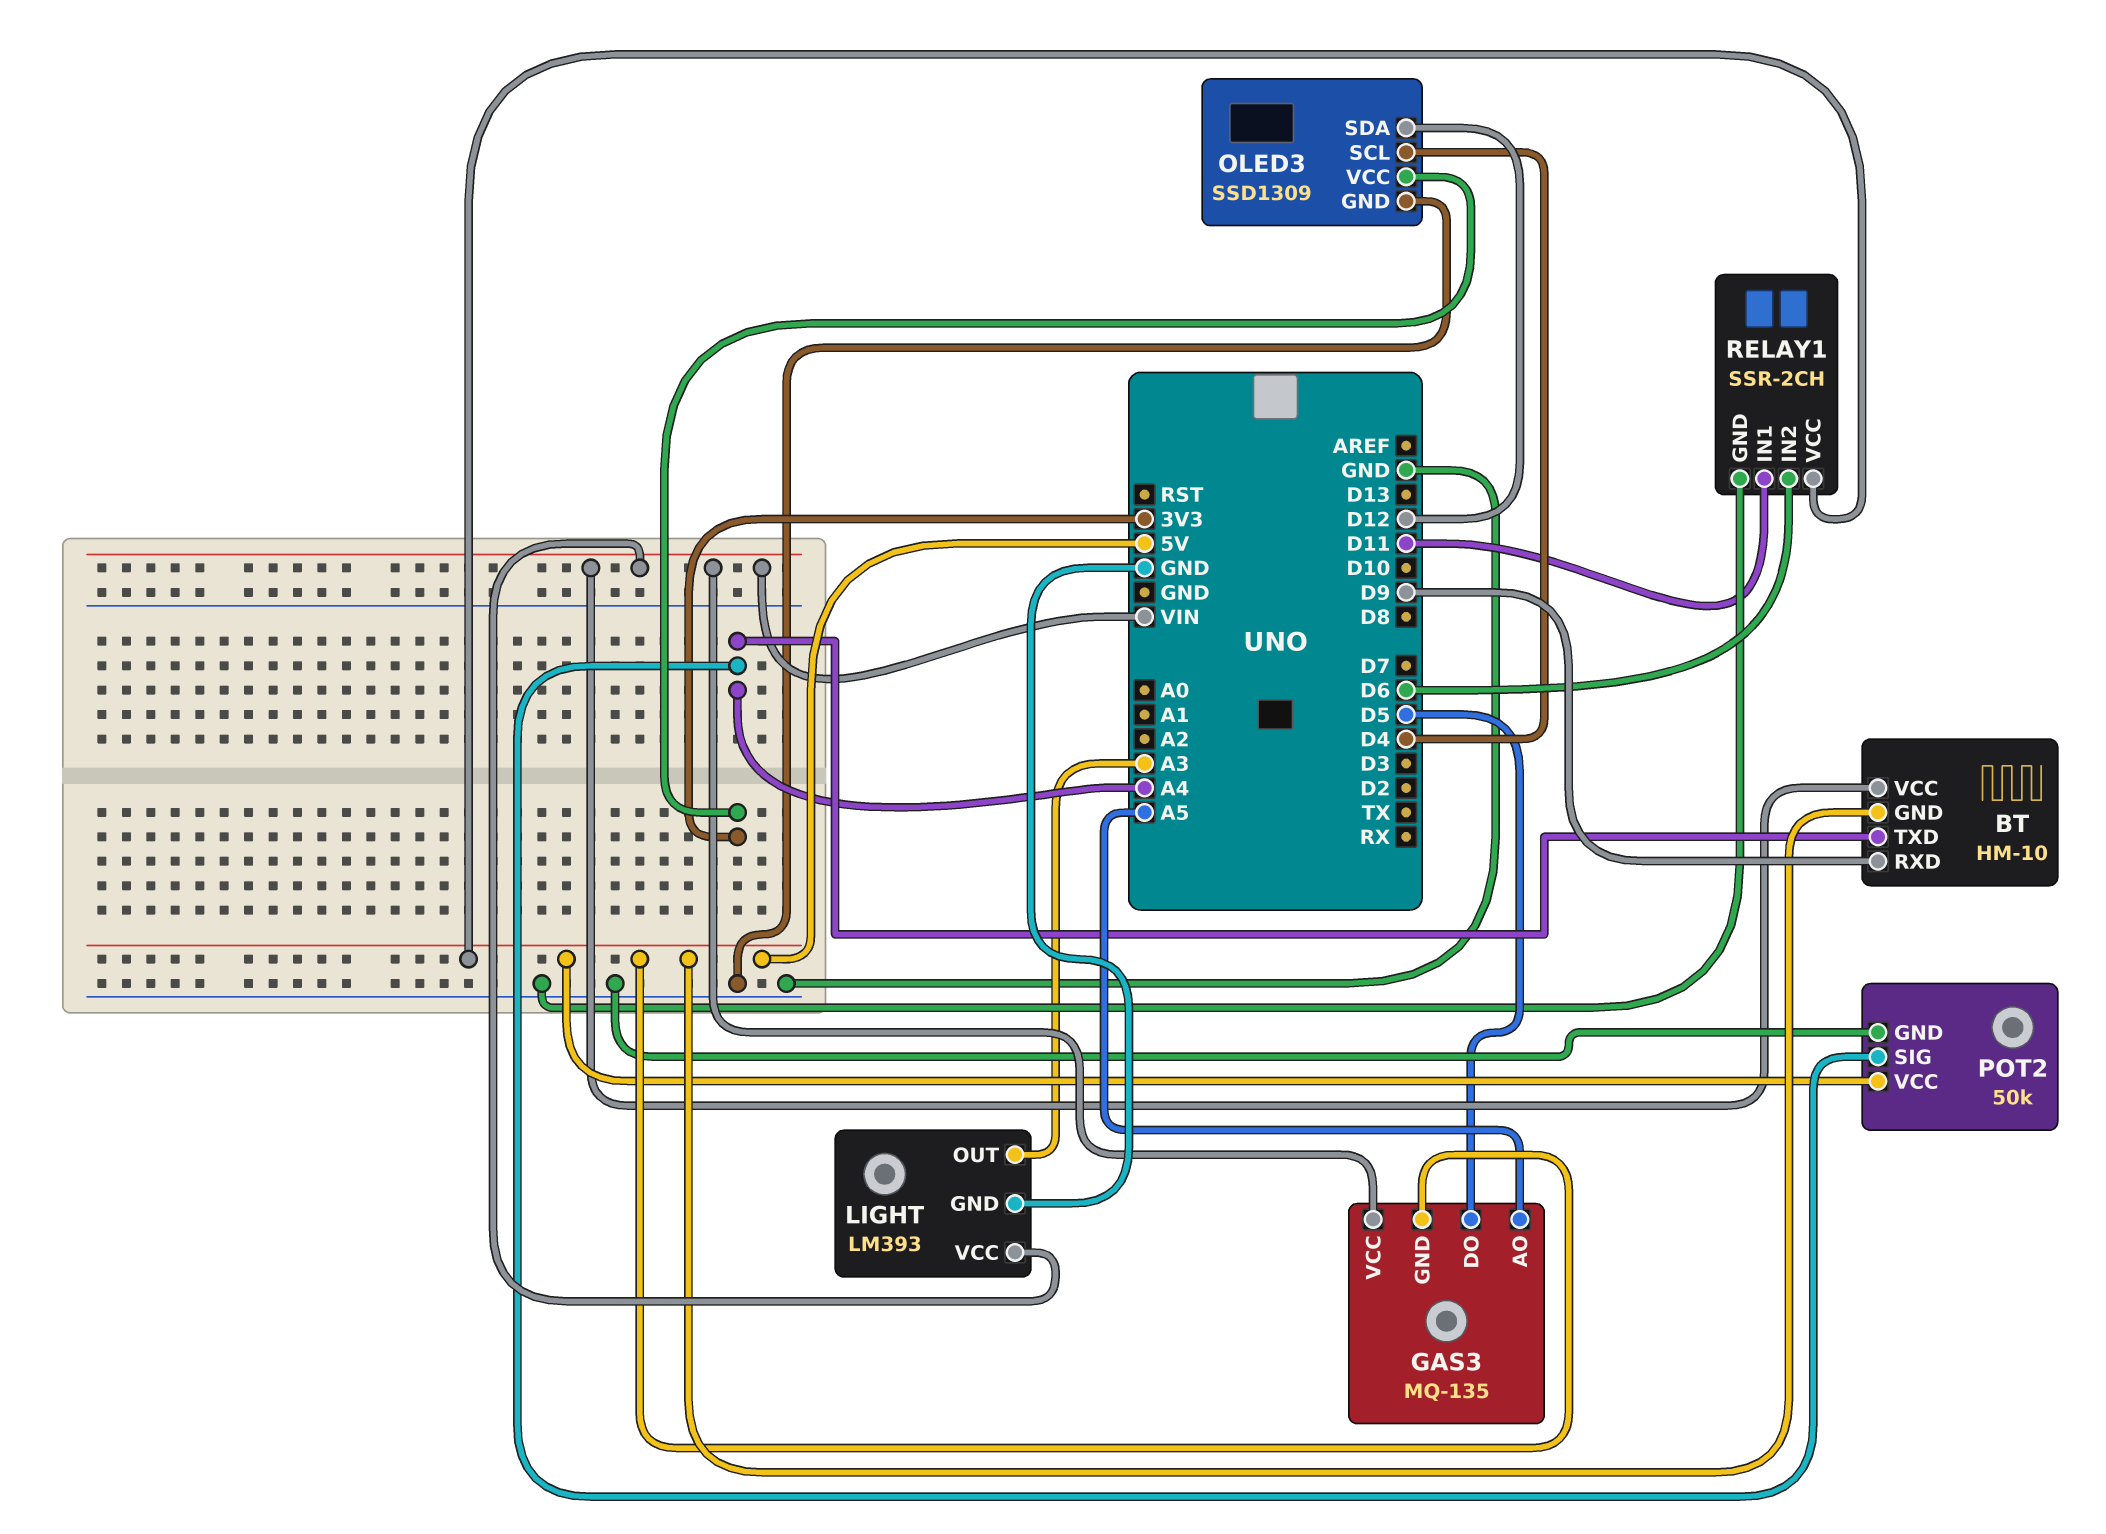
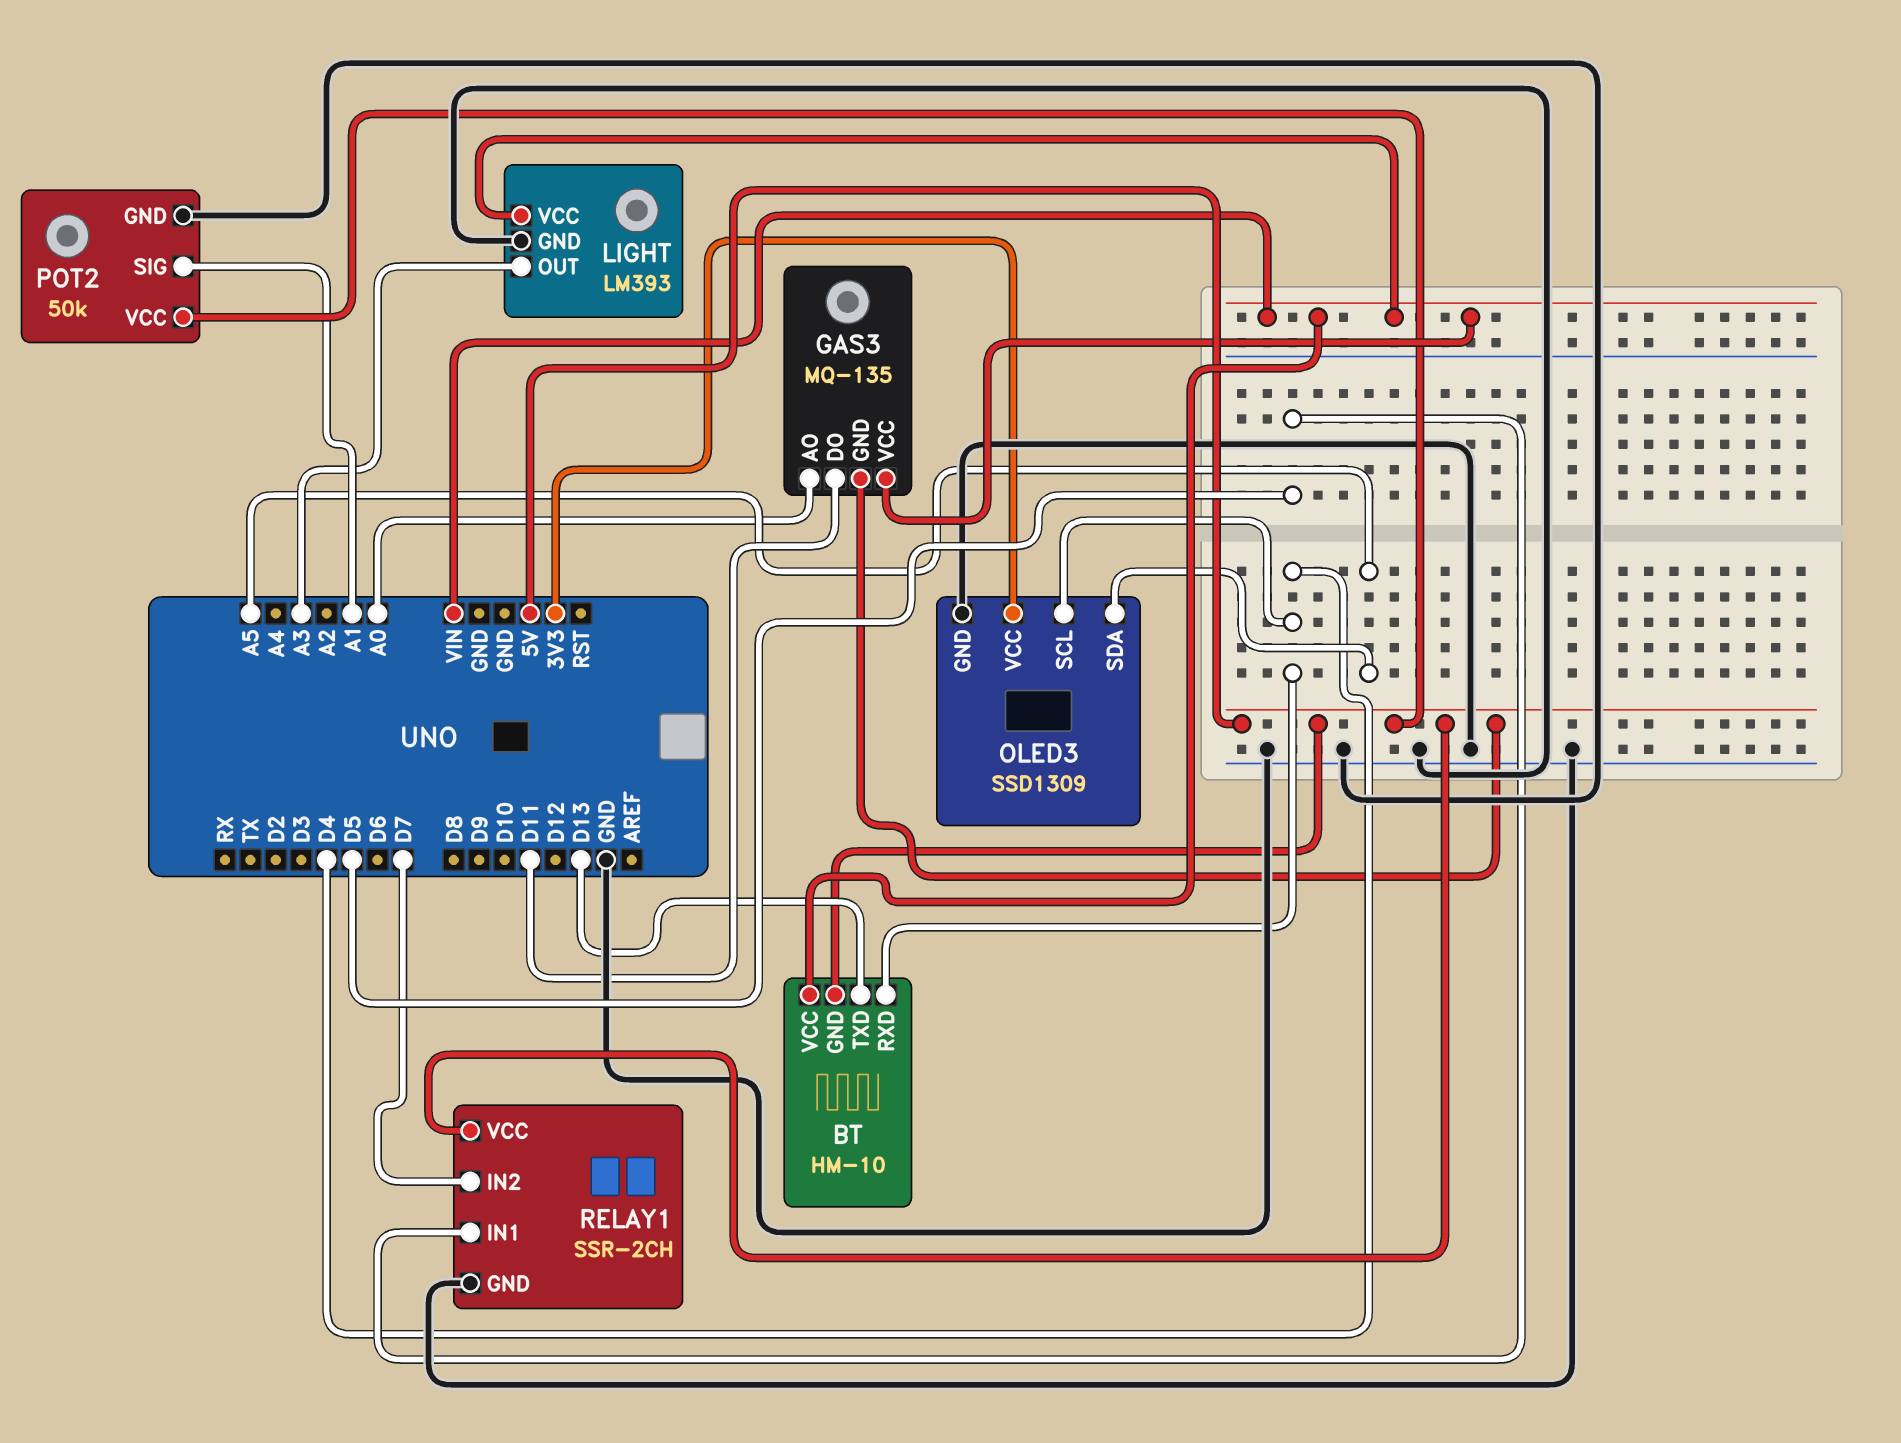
BT pin RXD: D9 -> D4
BT pin TXD: A4 -> D13
GAS3 pin AO: A5 -> A0
GAS3 pin DO: D5 -> D11
OLED3 pin SDA: D12 -> A5
POT2 pin SIG: A4 -> A1
RELAY1 pin IN1: D11 -> D5
RELAY1 pin IN2: D6 -> D7

